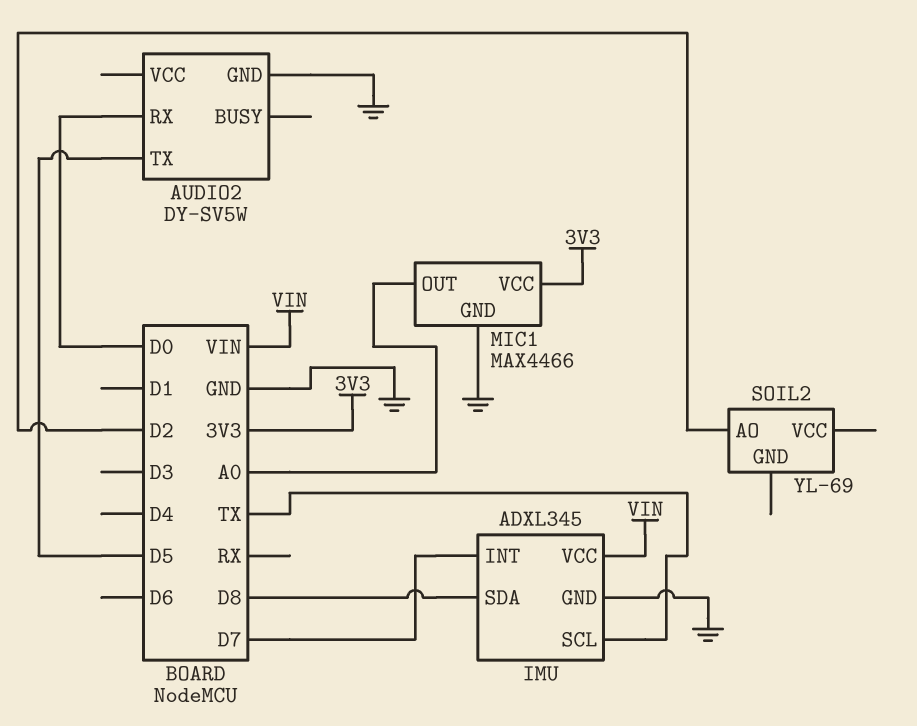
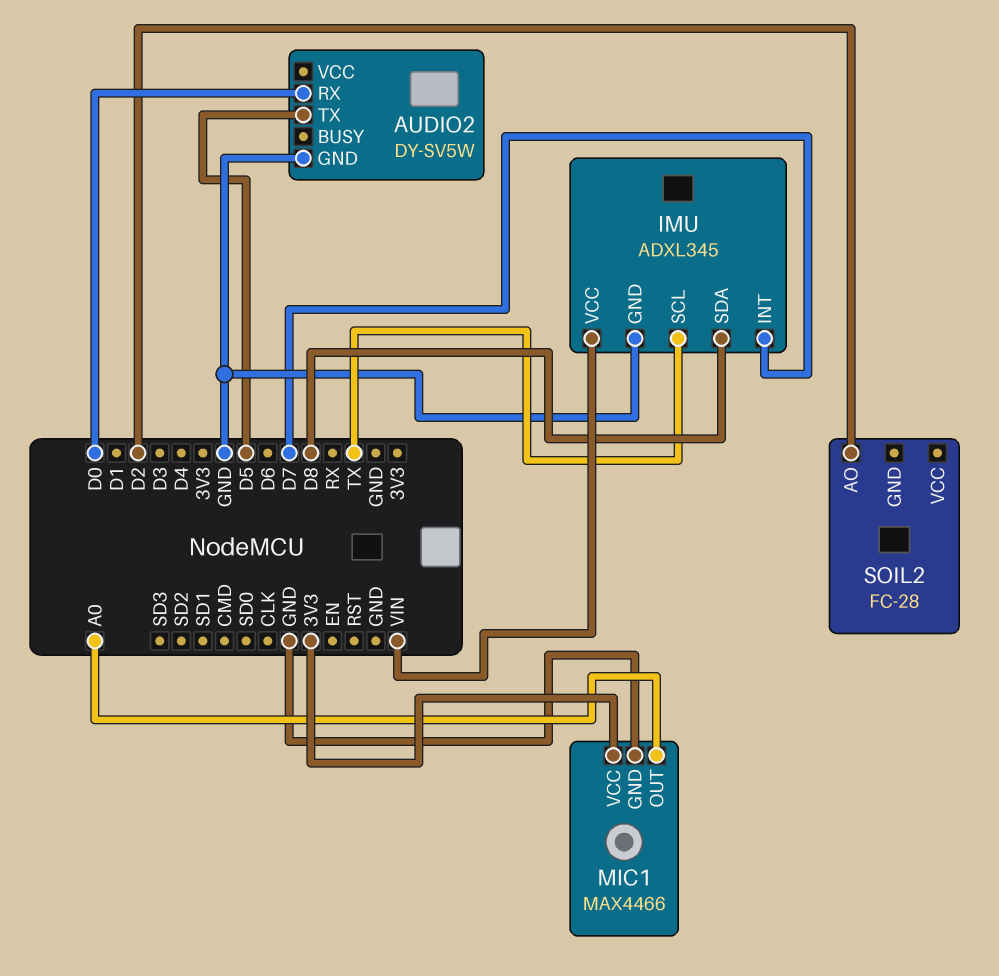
SOIL2: YL-69 -> FC-28

